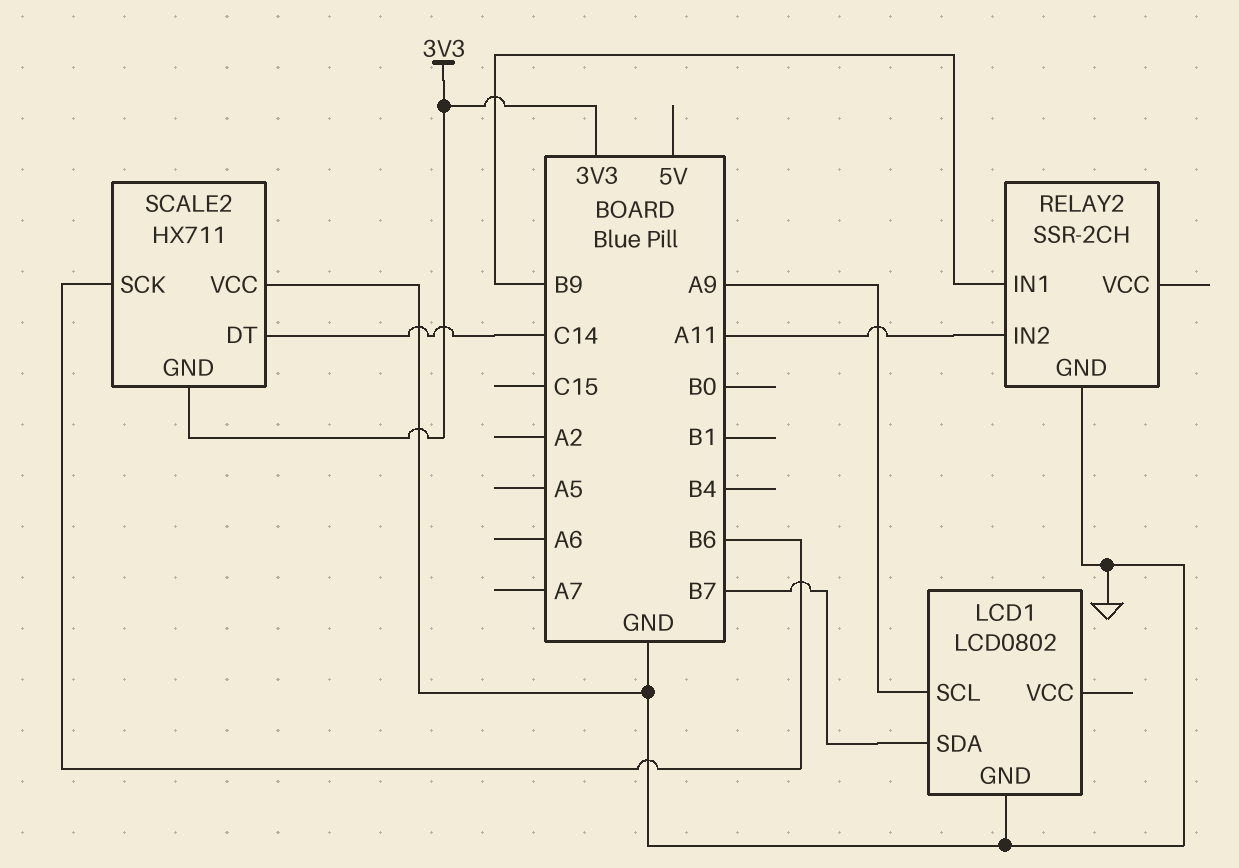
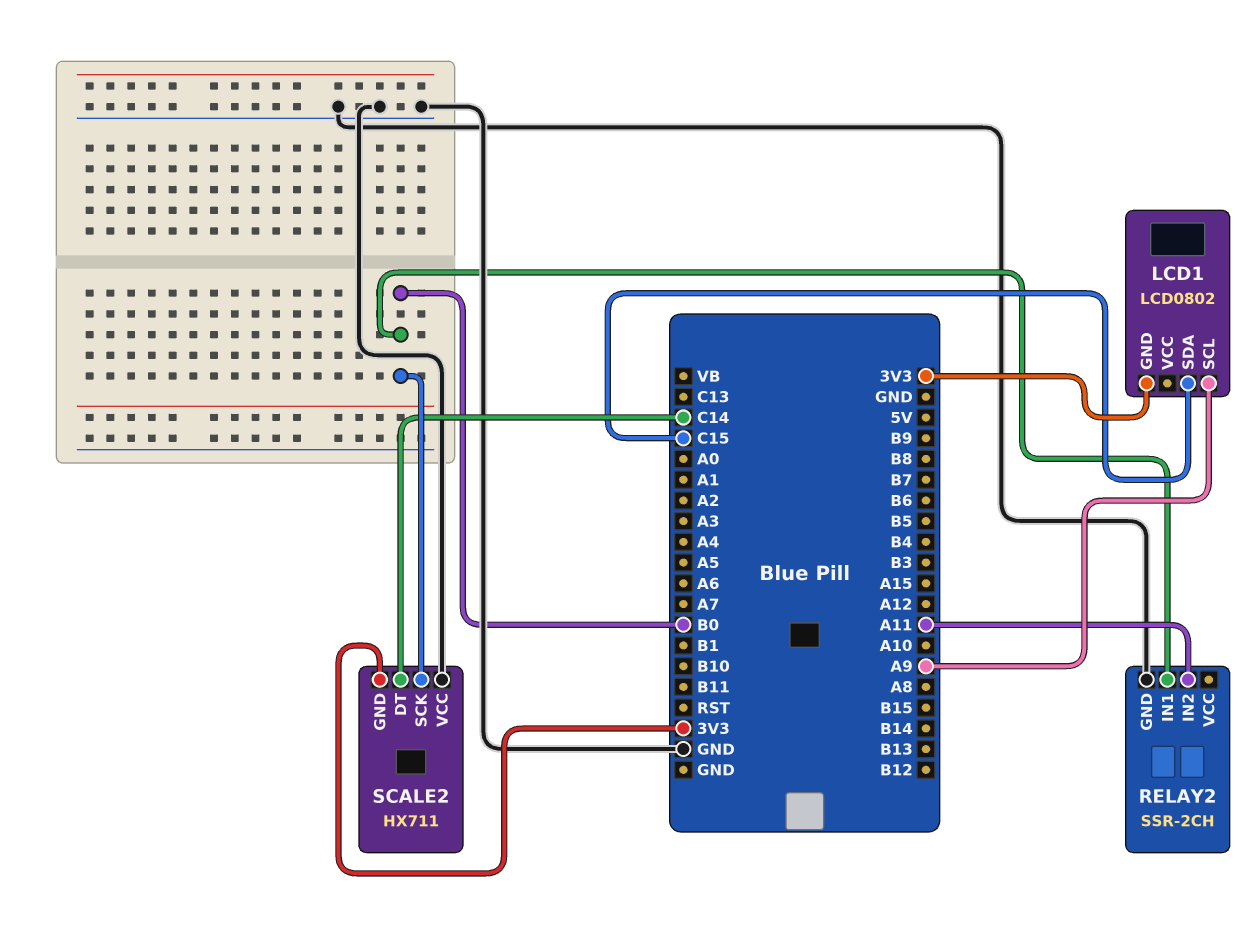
LCD1 pin GND: GND -> 3V3
LCD1 pin SDA: B7 -> C15
RELAY2 pin IN1: B9 -> B0
SCALE2 pin SCK: B6 -> B0

